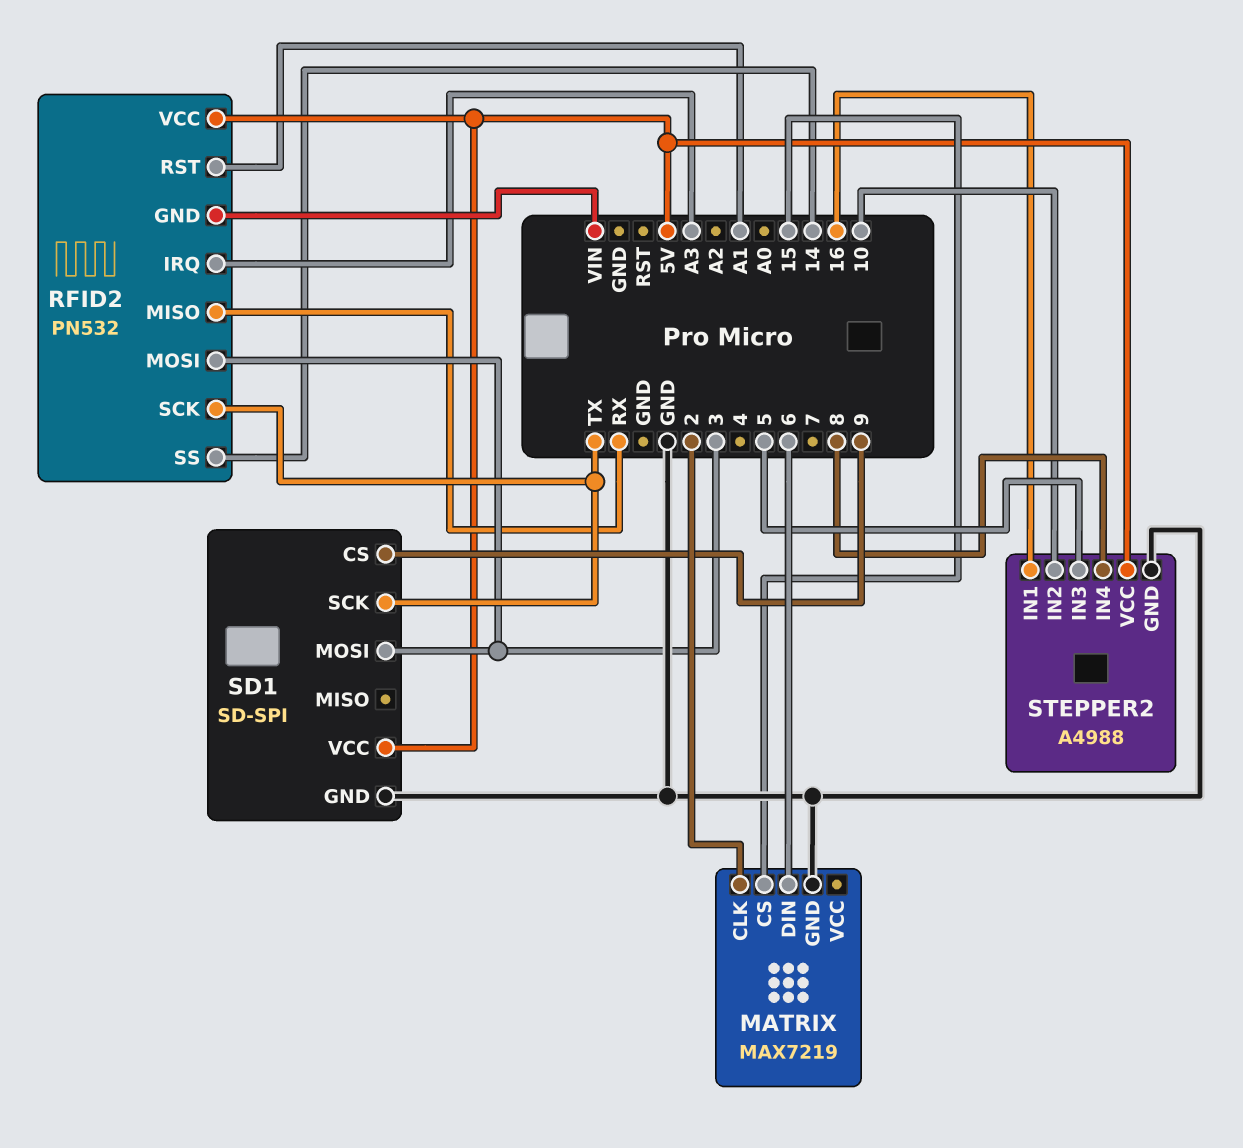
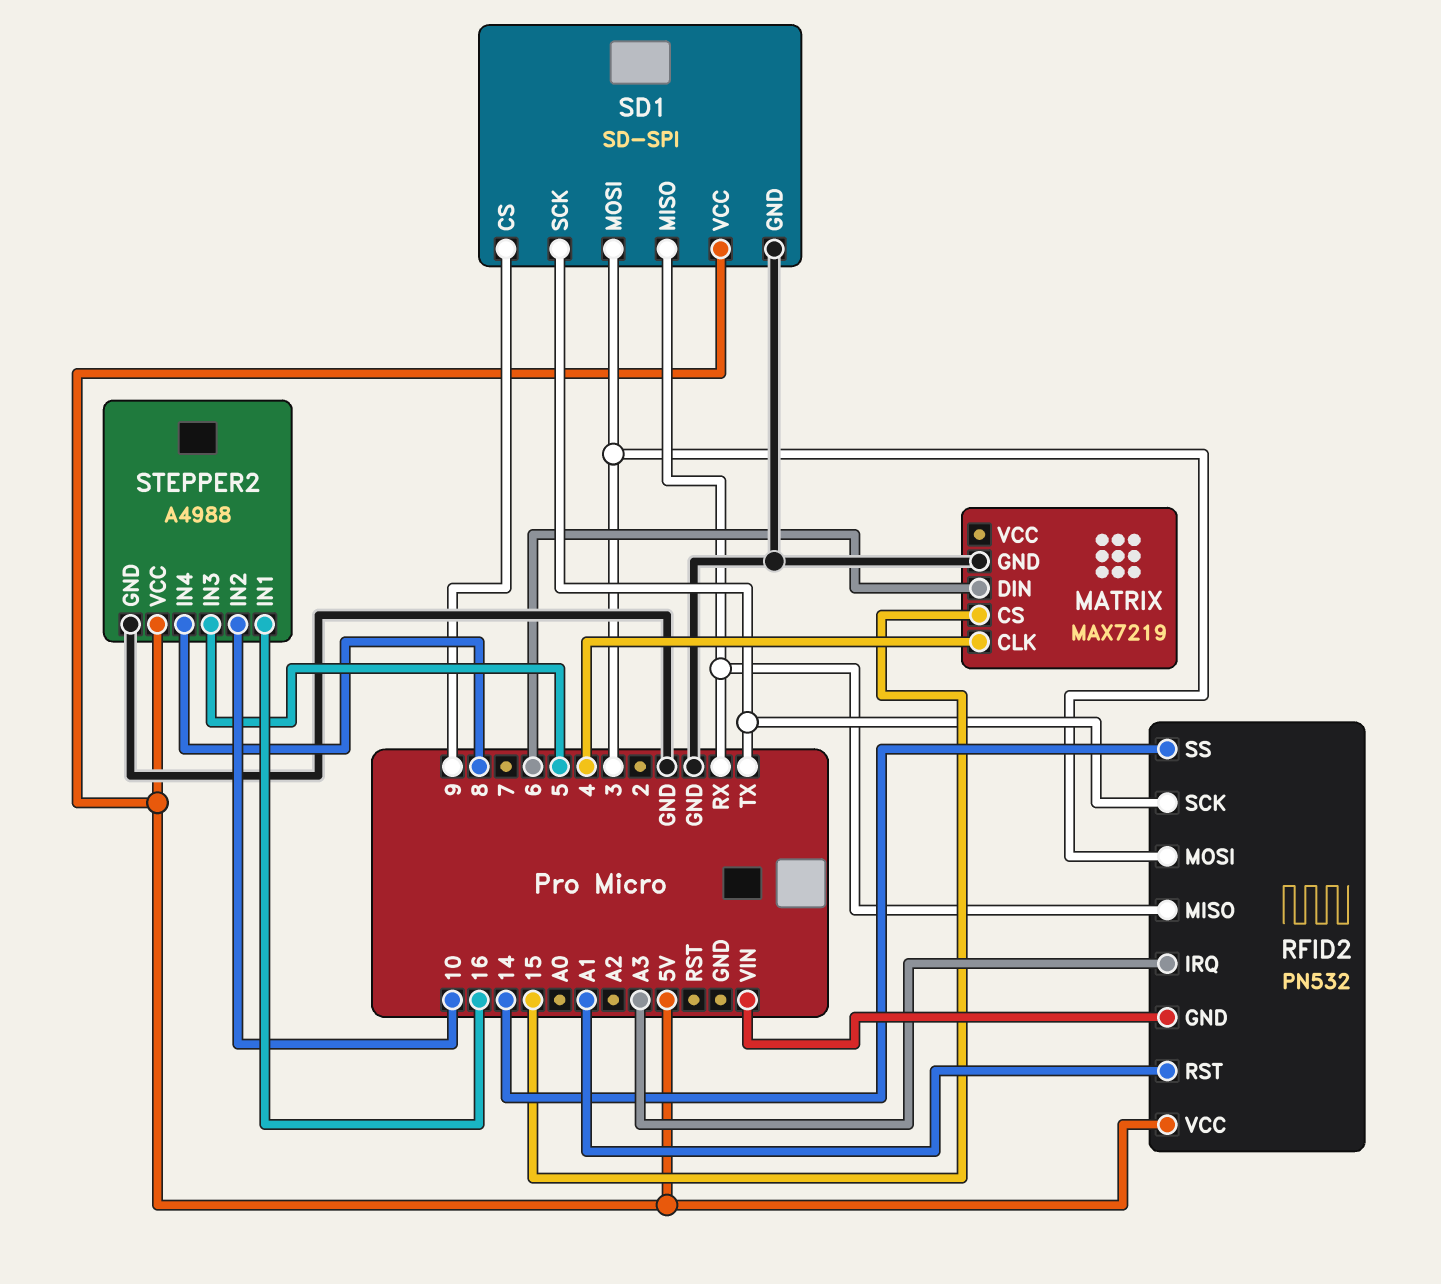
MATRIX pin CLK: 2 -> 4
SD1 pin MISO: none -> RX

